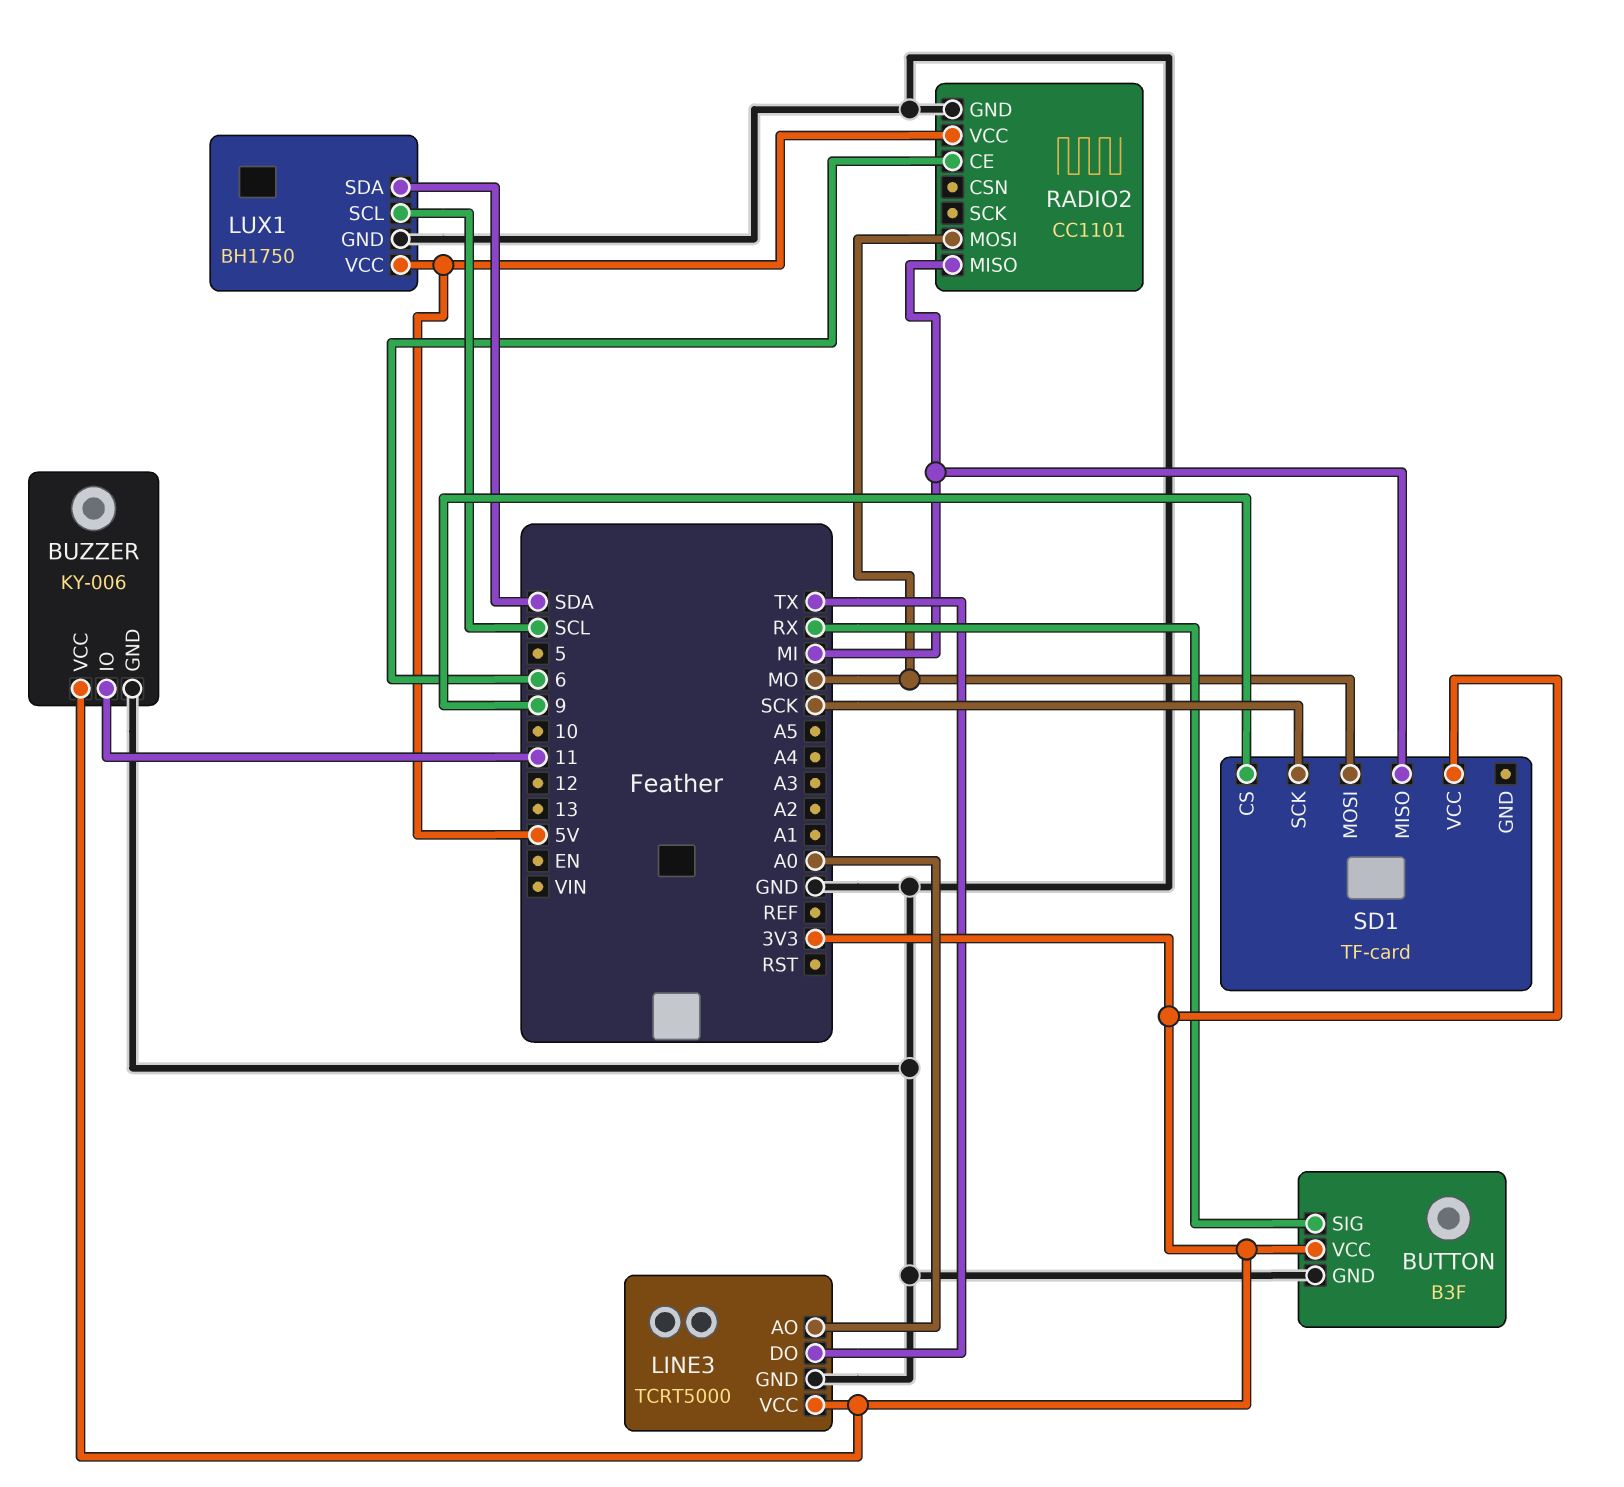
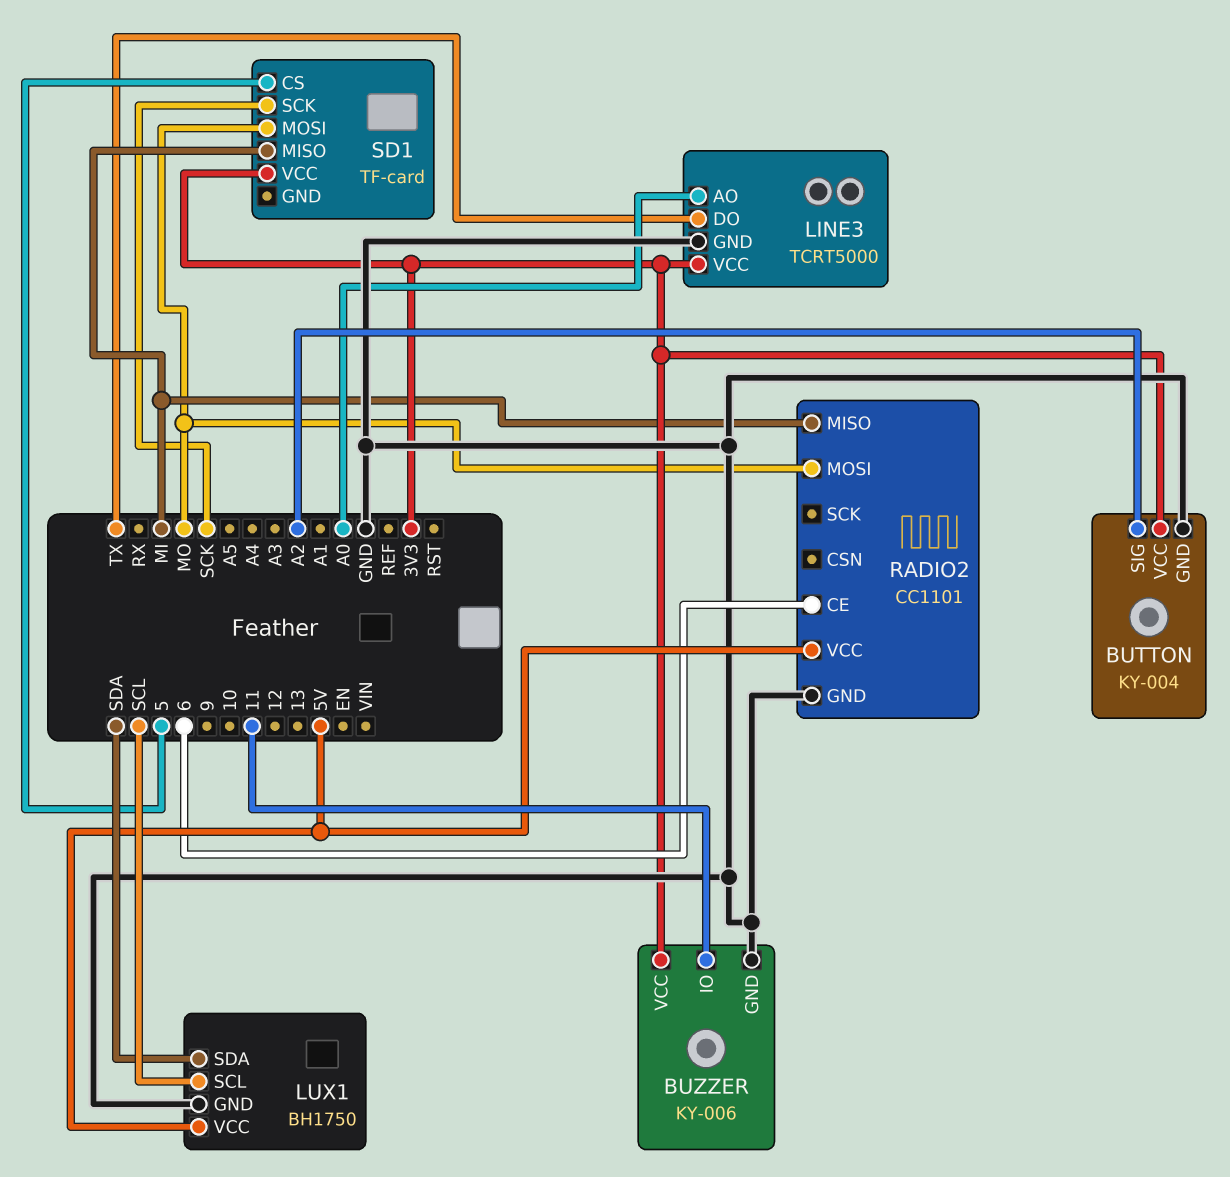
BUTTON: B3F -> KY-004
BUTTON pin SIG: RX -> A2
SD1 pin CS: 9 -> 5

